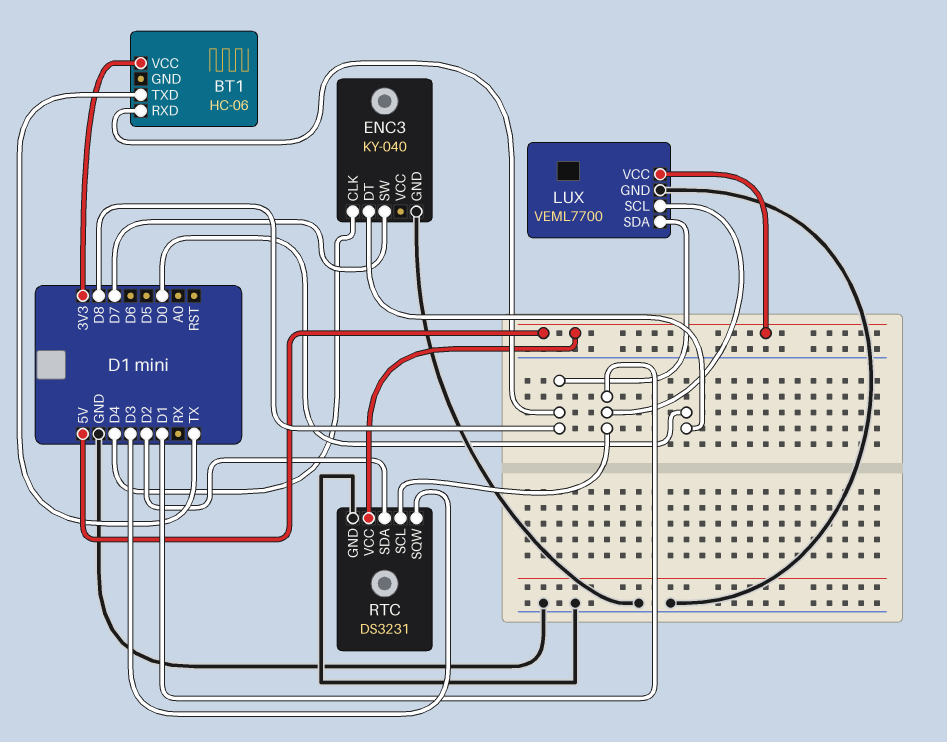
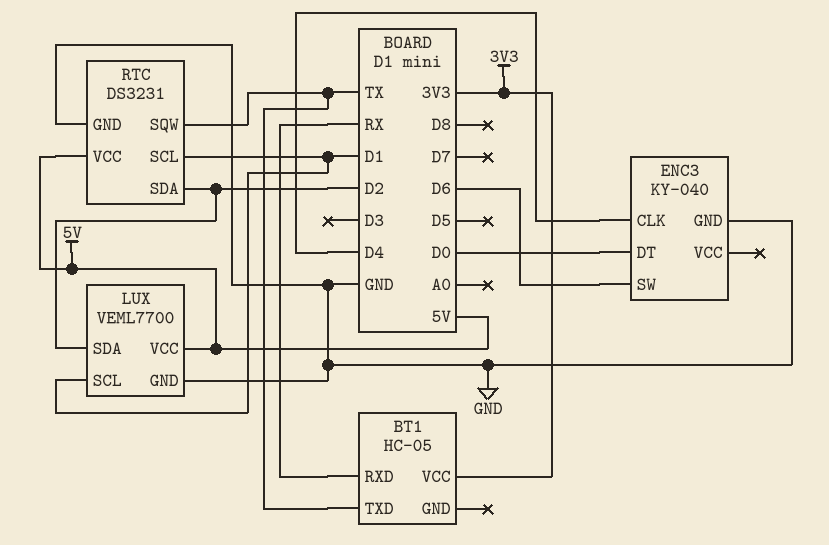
BT1: HC-06 -> HC-05
BT1 pin RXD: D8 -> RX
ENC3 pin SW: D7 -> D6
LUX pin SDA: D8 -> D2
RTC pin SQW: D3 -> TX

